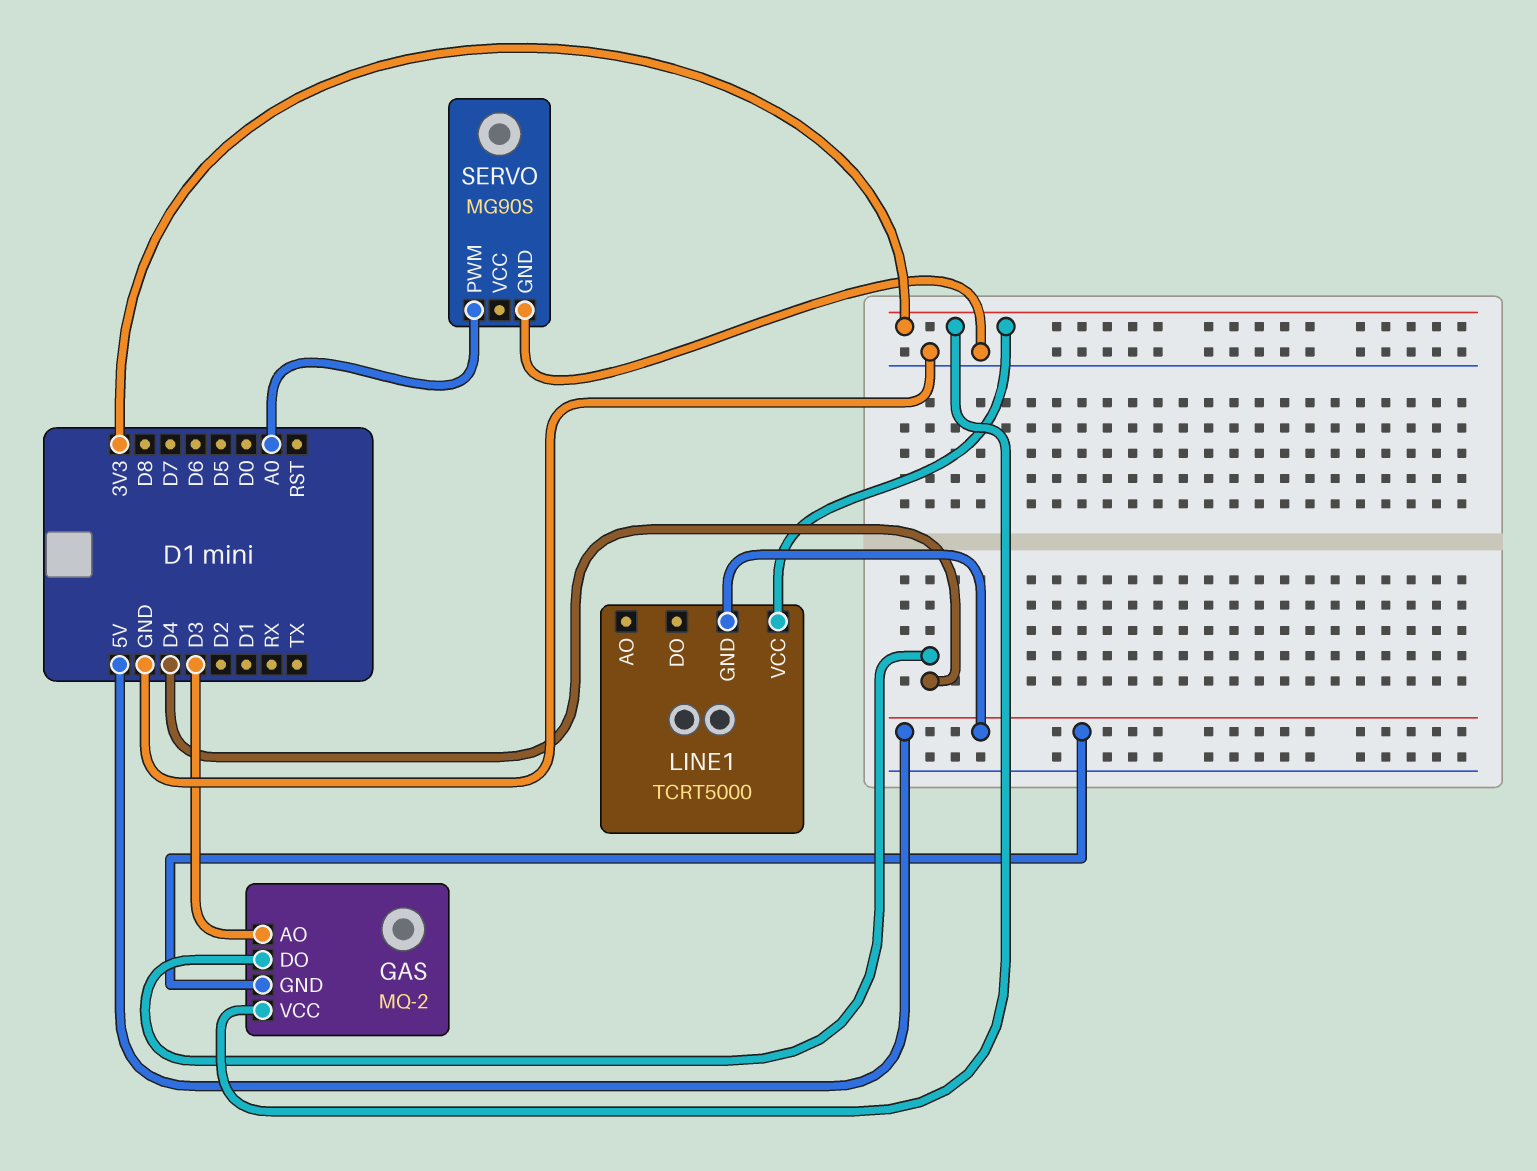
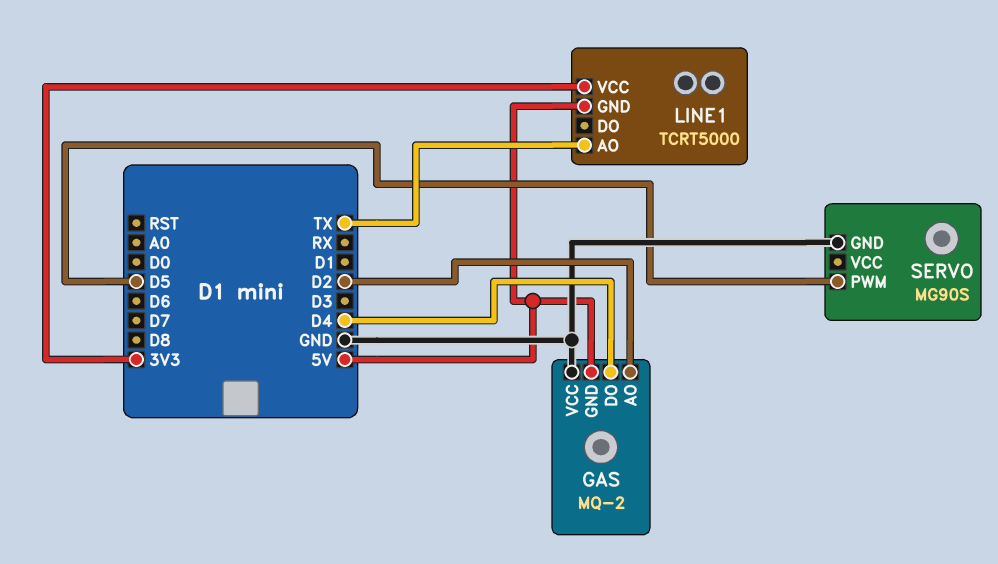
GAS pin AO: D3 -> D2
GAS pin VCC: 3V3 -> GND
LINE1 pin AO: none -> TX
SERVO pin PWM: A0 -> D5

